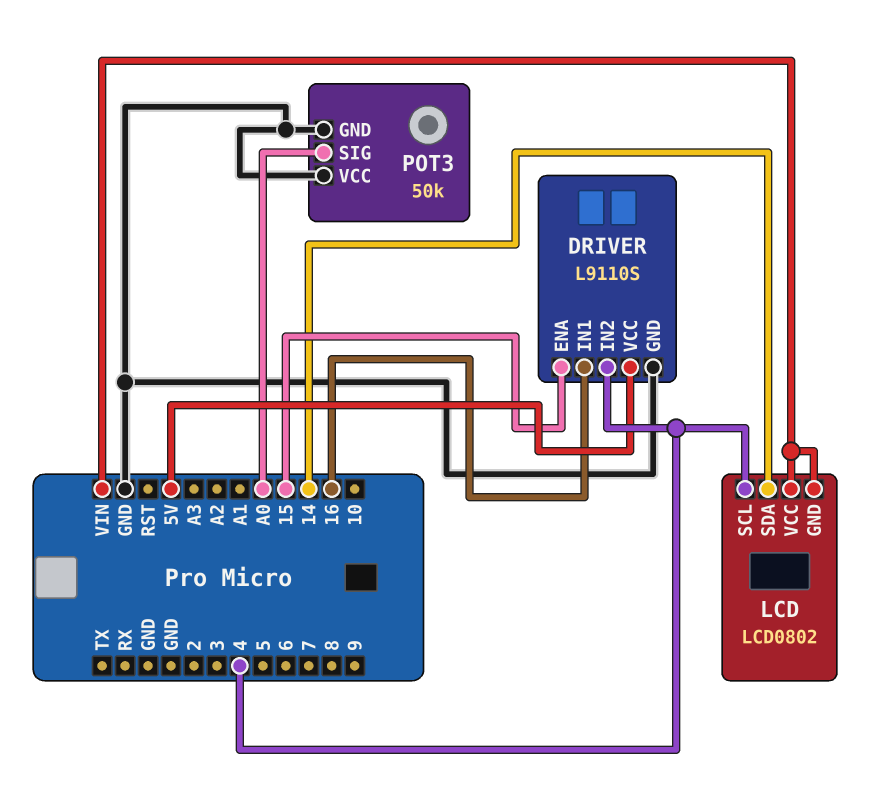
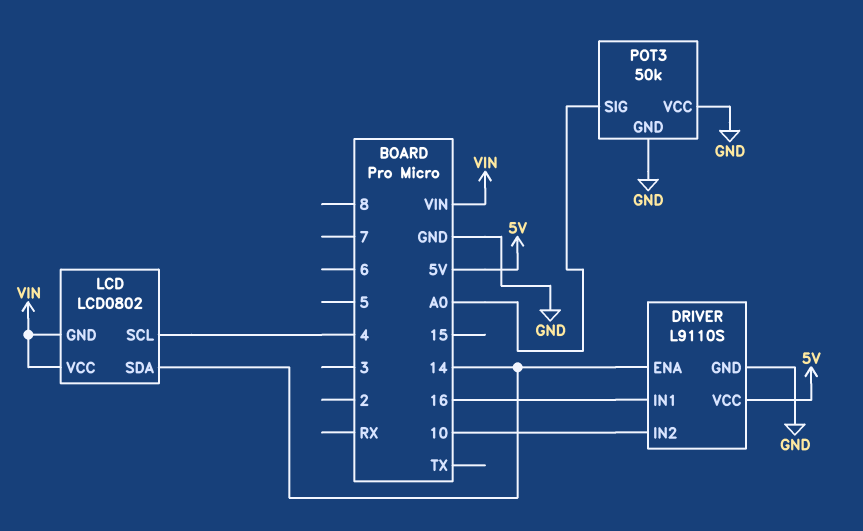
DRIVER pin ENA: 15 -> 14
DRIVER pin IN2: 4 -> 10

